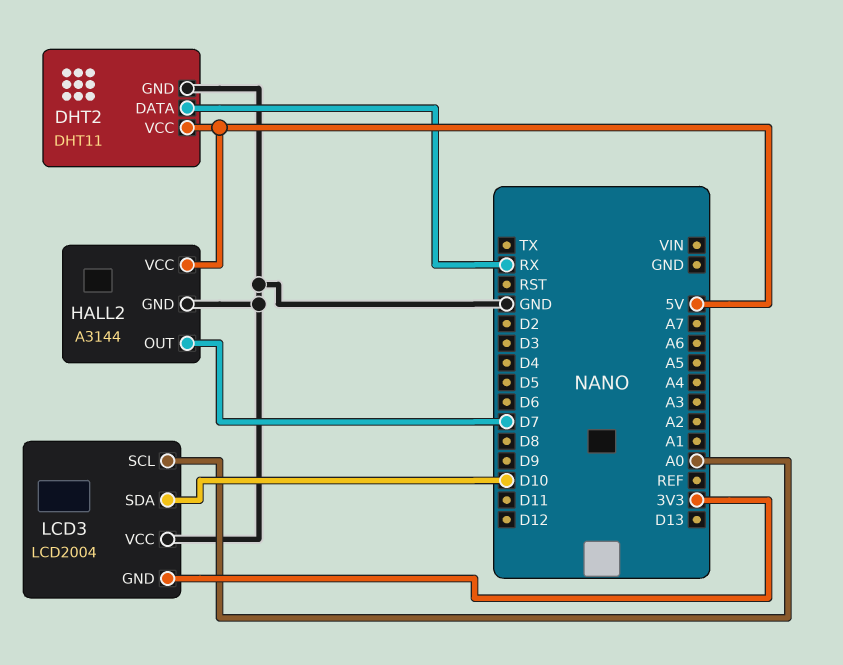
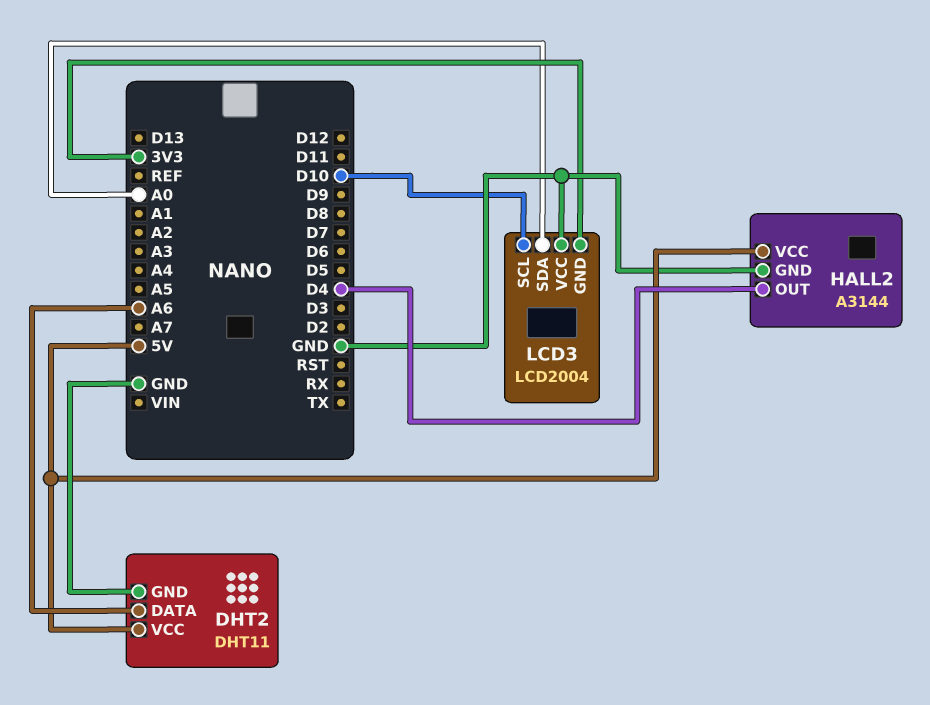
DHT2 pin DATA: RX -> A6
HALL2 pin OUT: D7 -> D4
LCD3 pin SCL: A0 -> D10
LCD3 pin SDA: D10 -> A0

